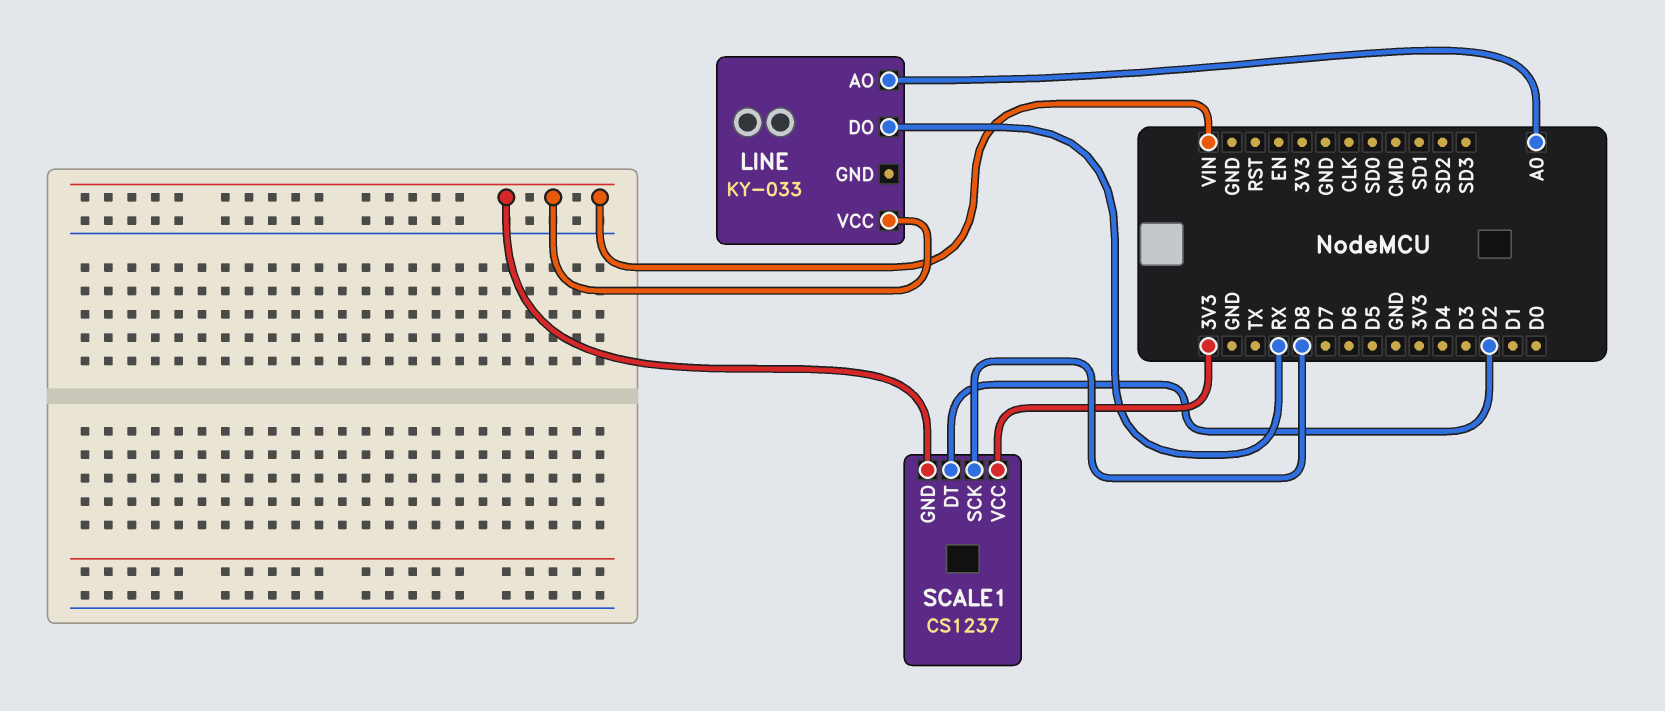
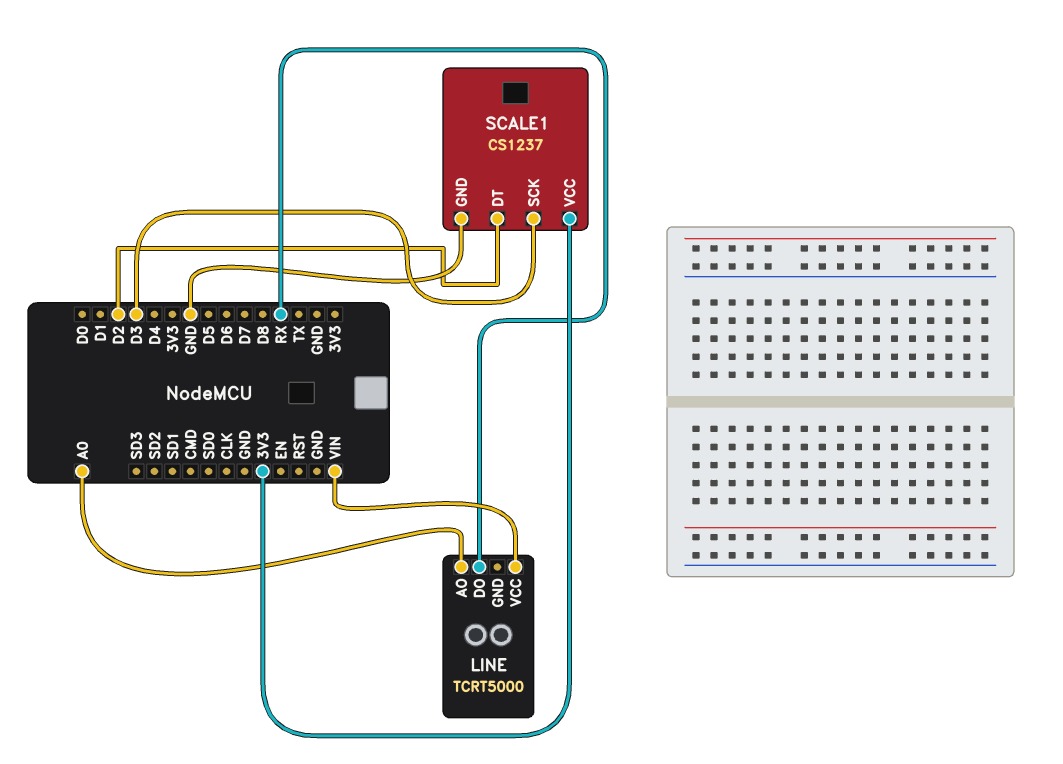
LINE: KY-033 -> TCRT5000
SCALE1 pin GND: VIN -> GND
SCALE1 pin SCK: D8 -> D3

